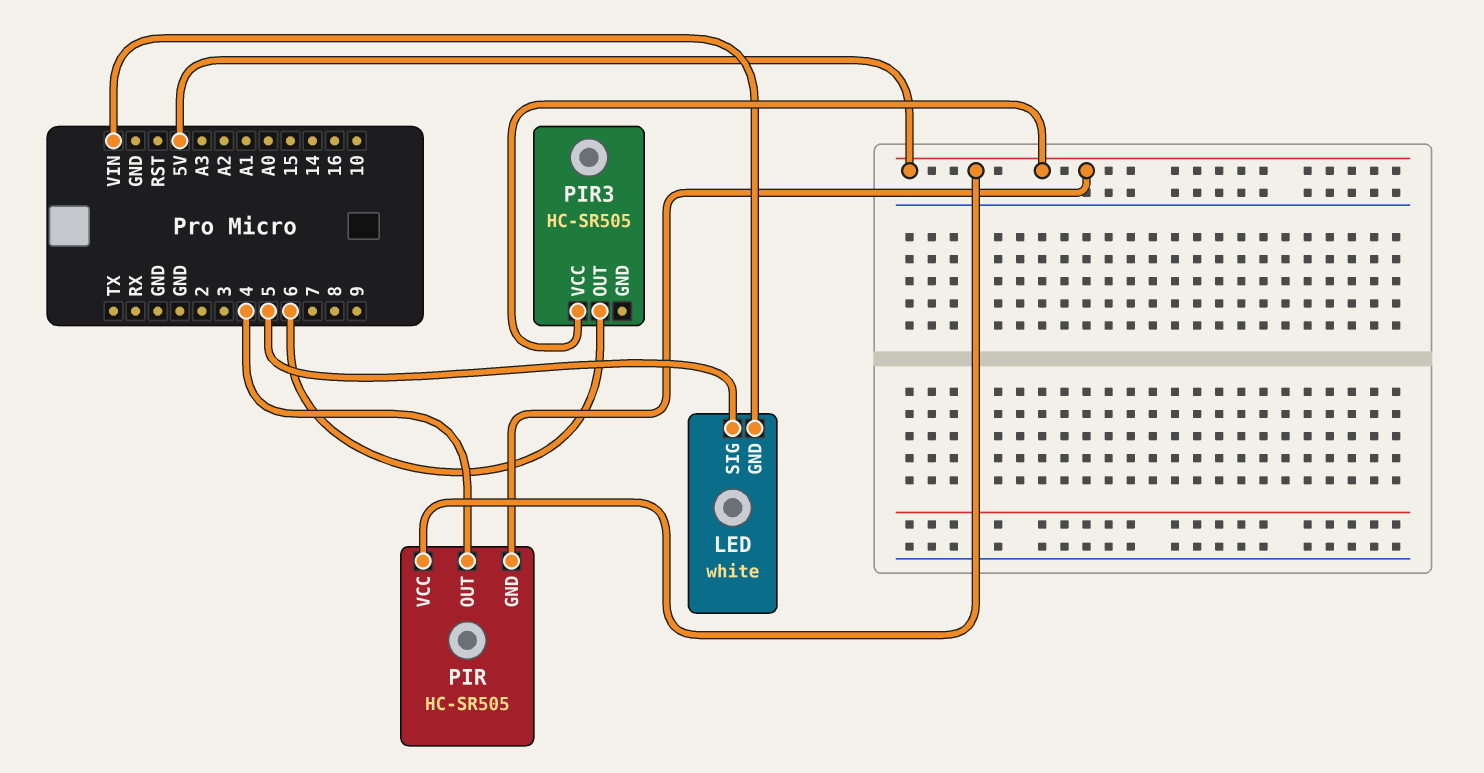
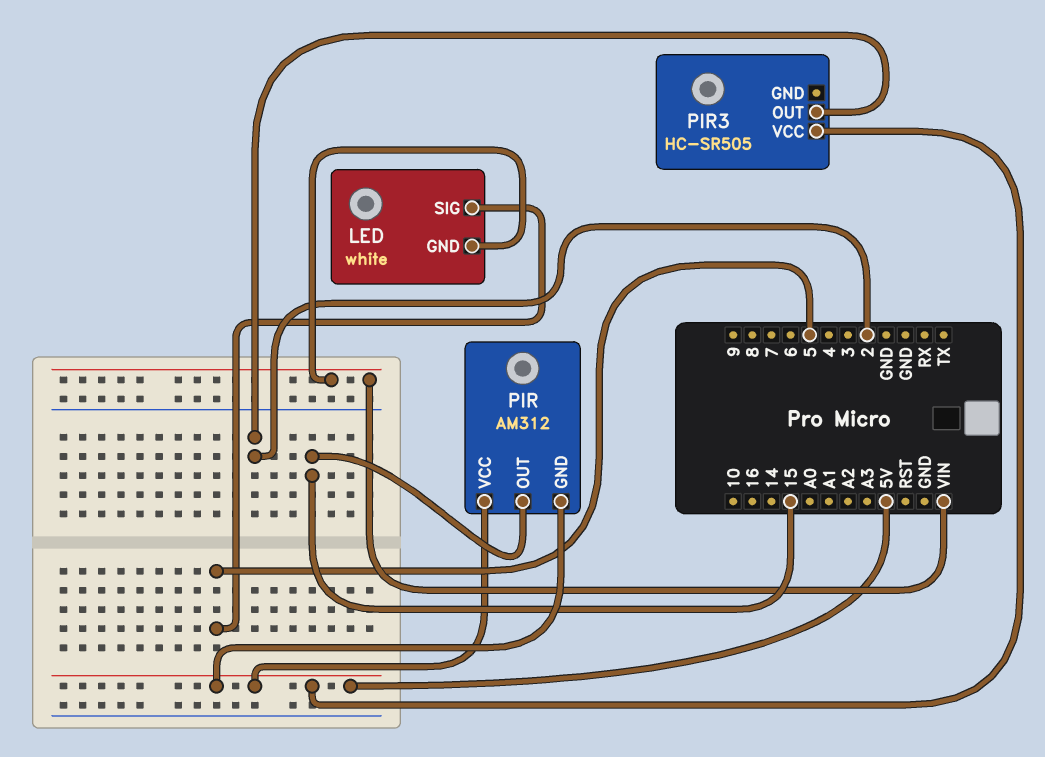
PIR: HC-SR505 -> AM312
PIR pin OUT: 4 -> 15
PIR3 pin OUT: 6 -> 2

